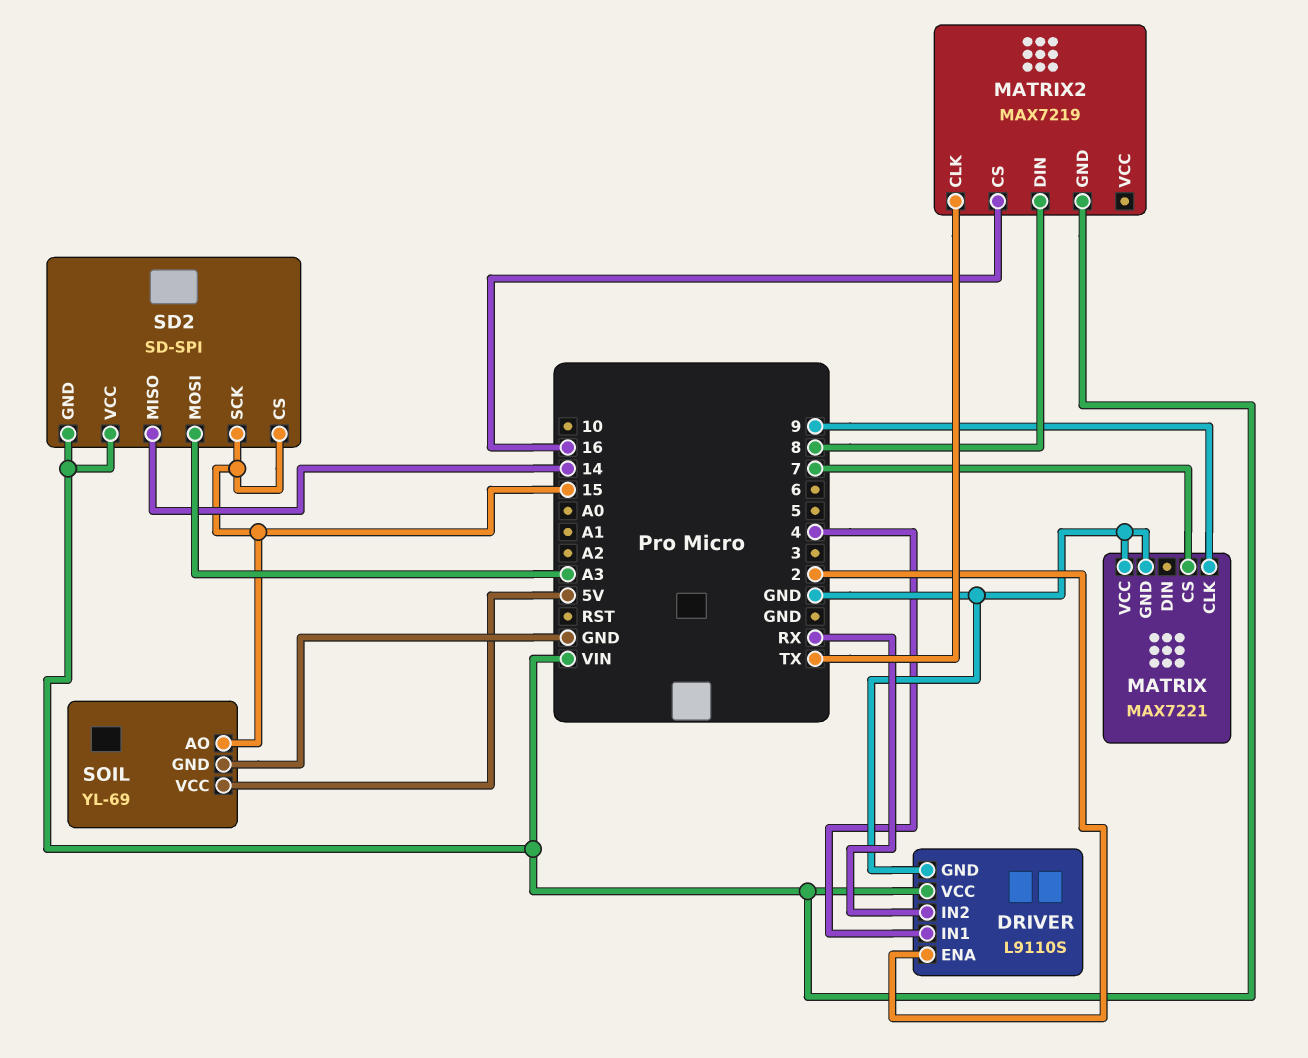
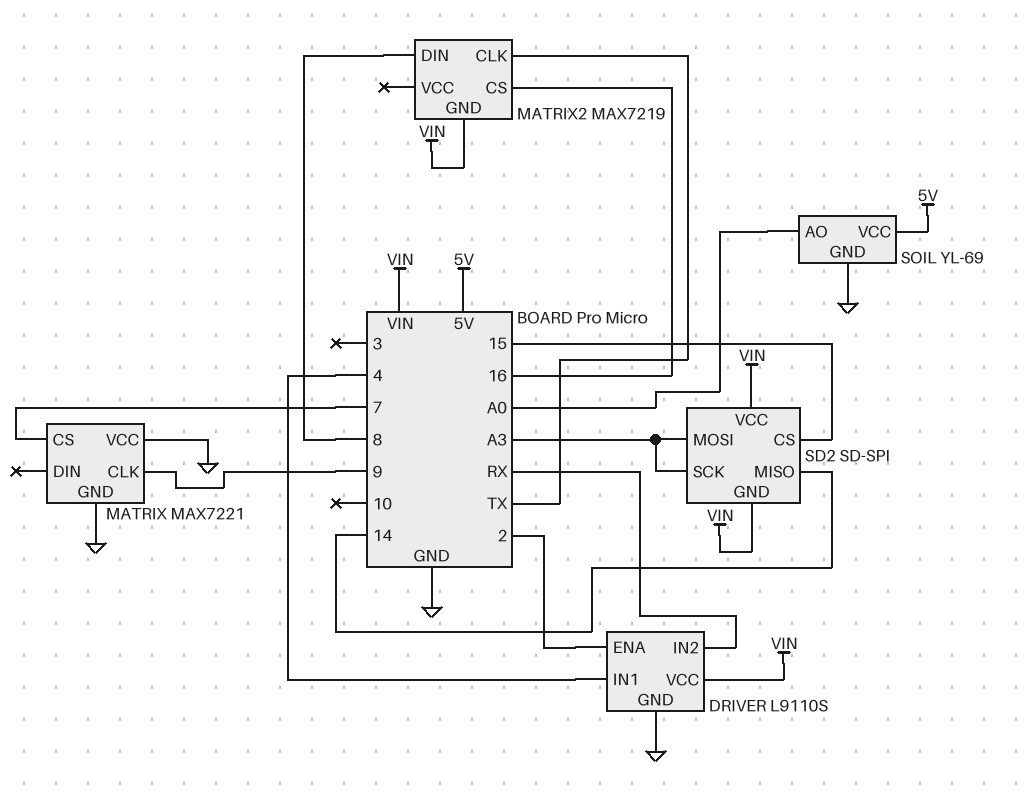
SD2 pin SCK: 15 -> A3
SOIL pin AO: 15 -> A0

